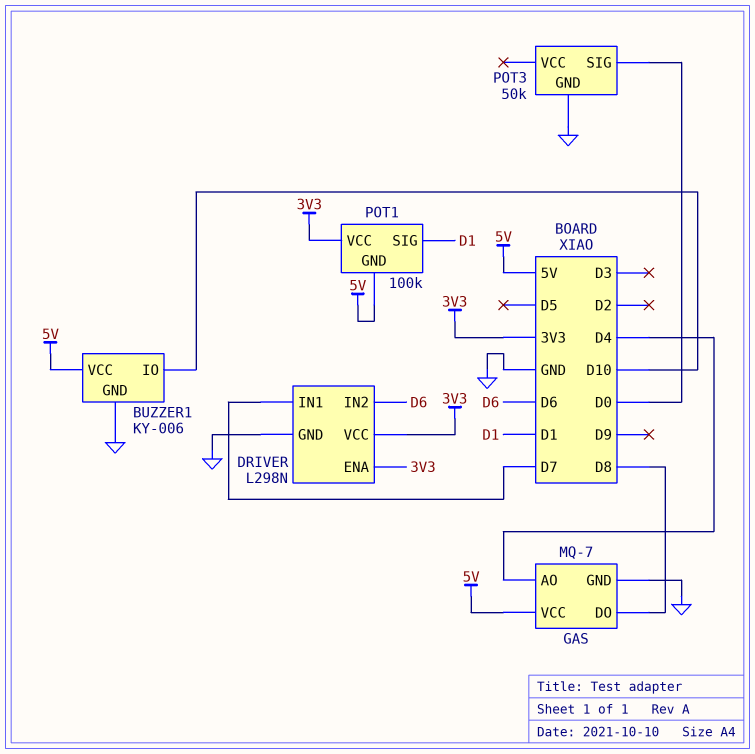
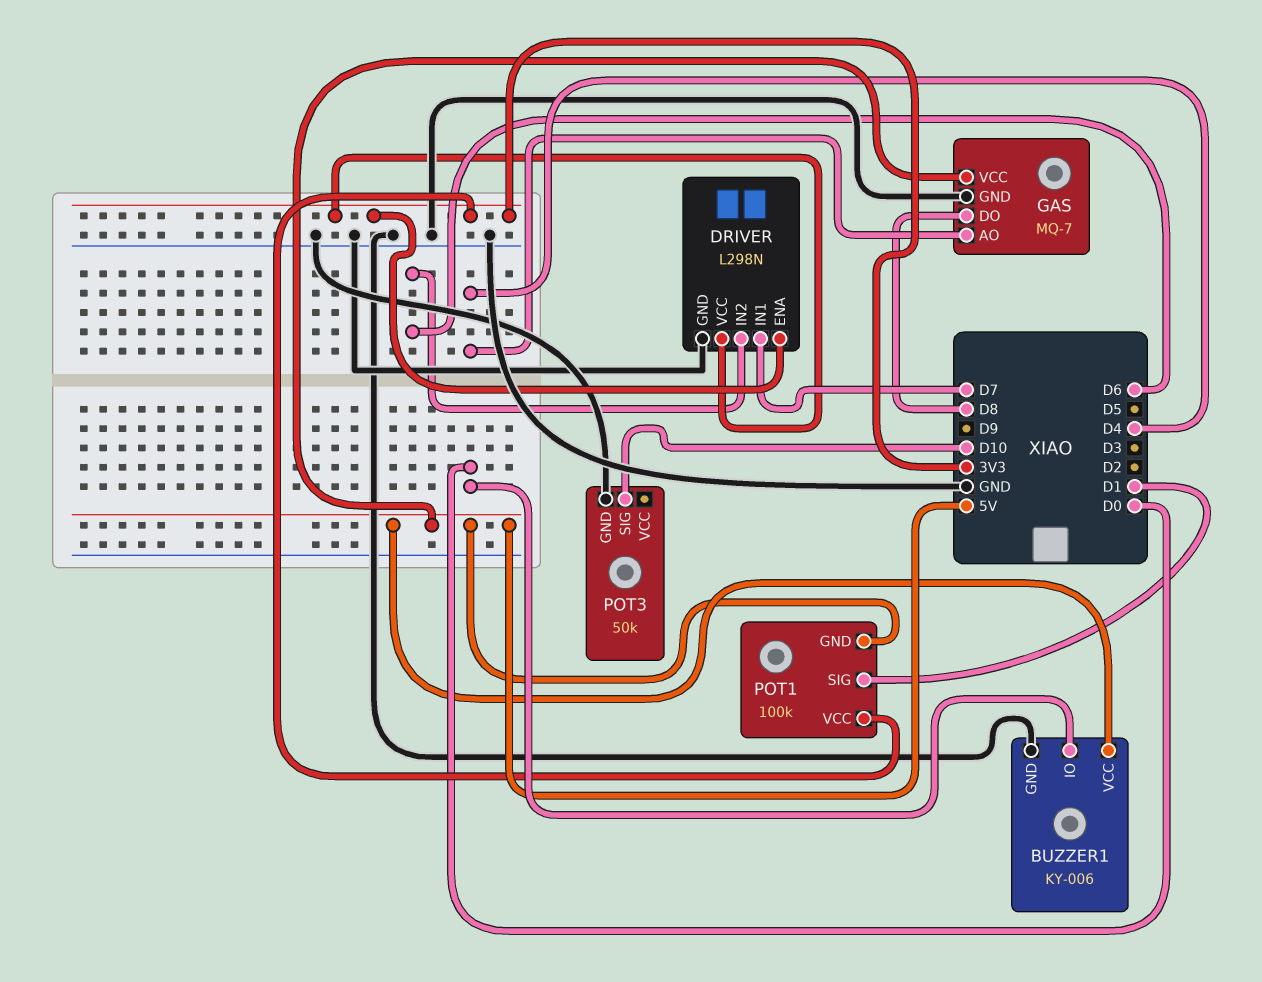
BUZZER1 pin IO: D10 -> D0
POT3 pin SIG: D0 -> D10

